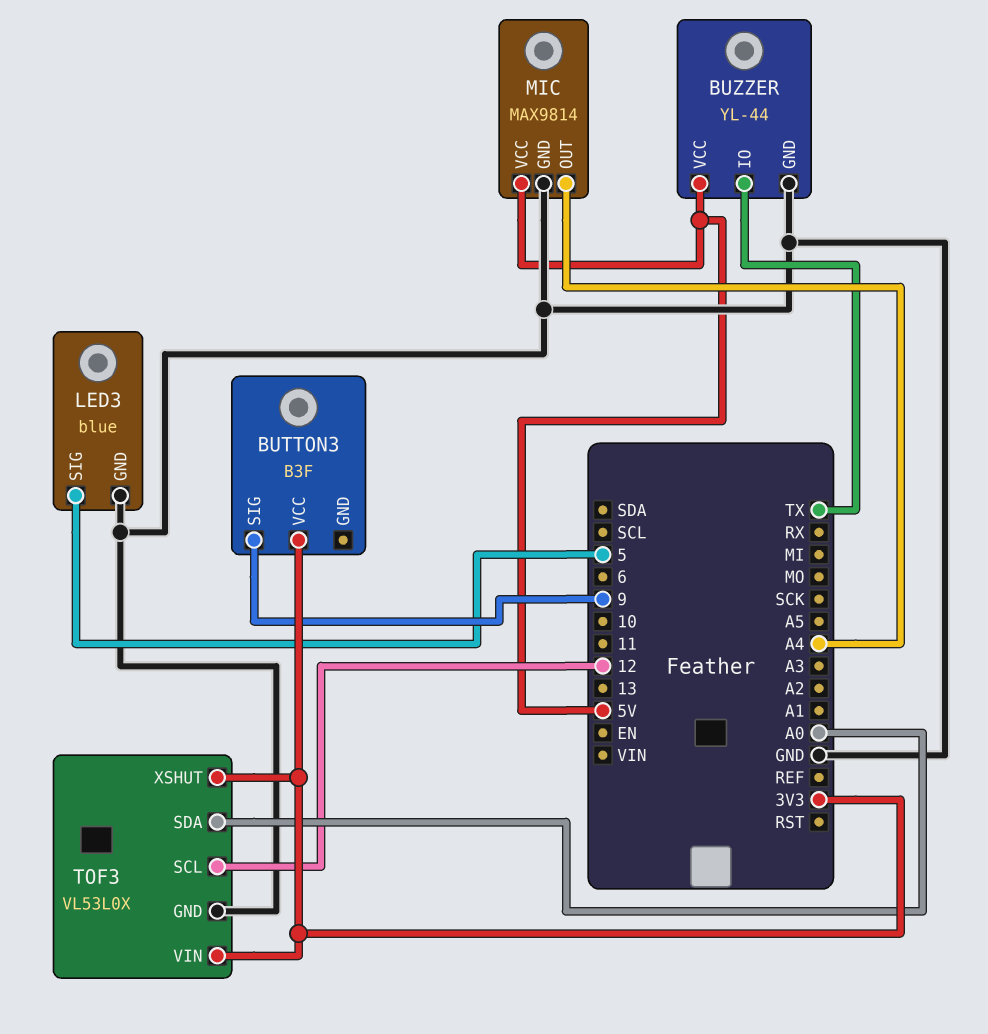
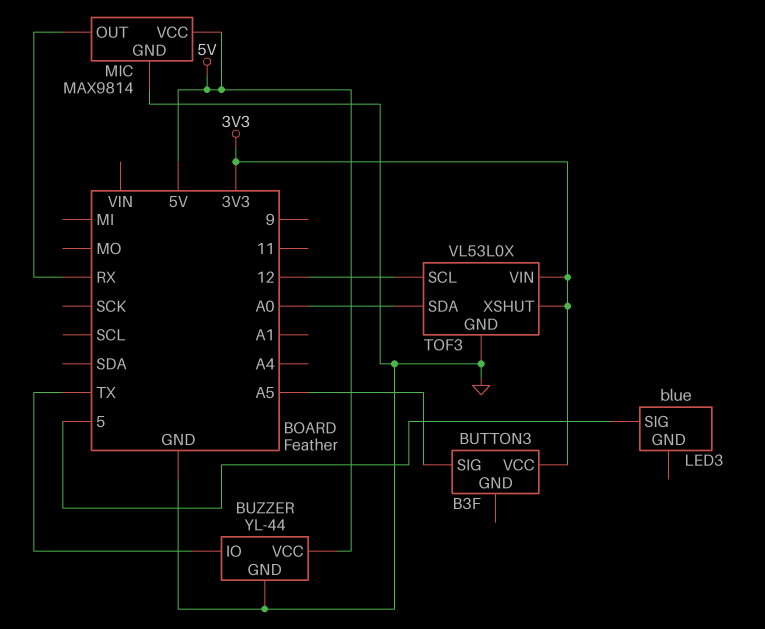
BUTTON3 pin SIG: 9 -> A5
LED3 pin GND: GND -> none
MIC pin OUT: A4 -> RX

